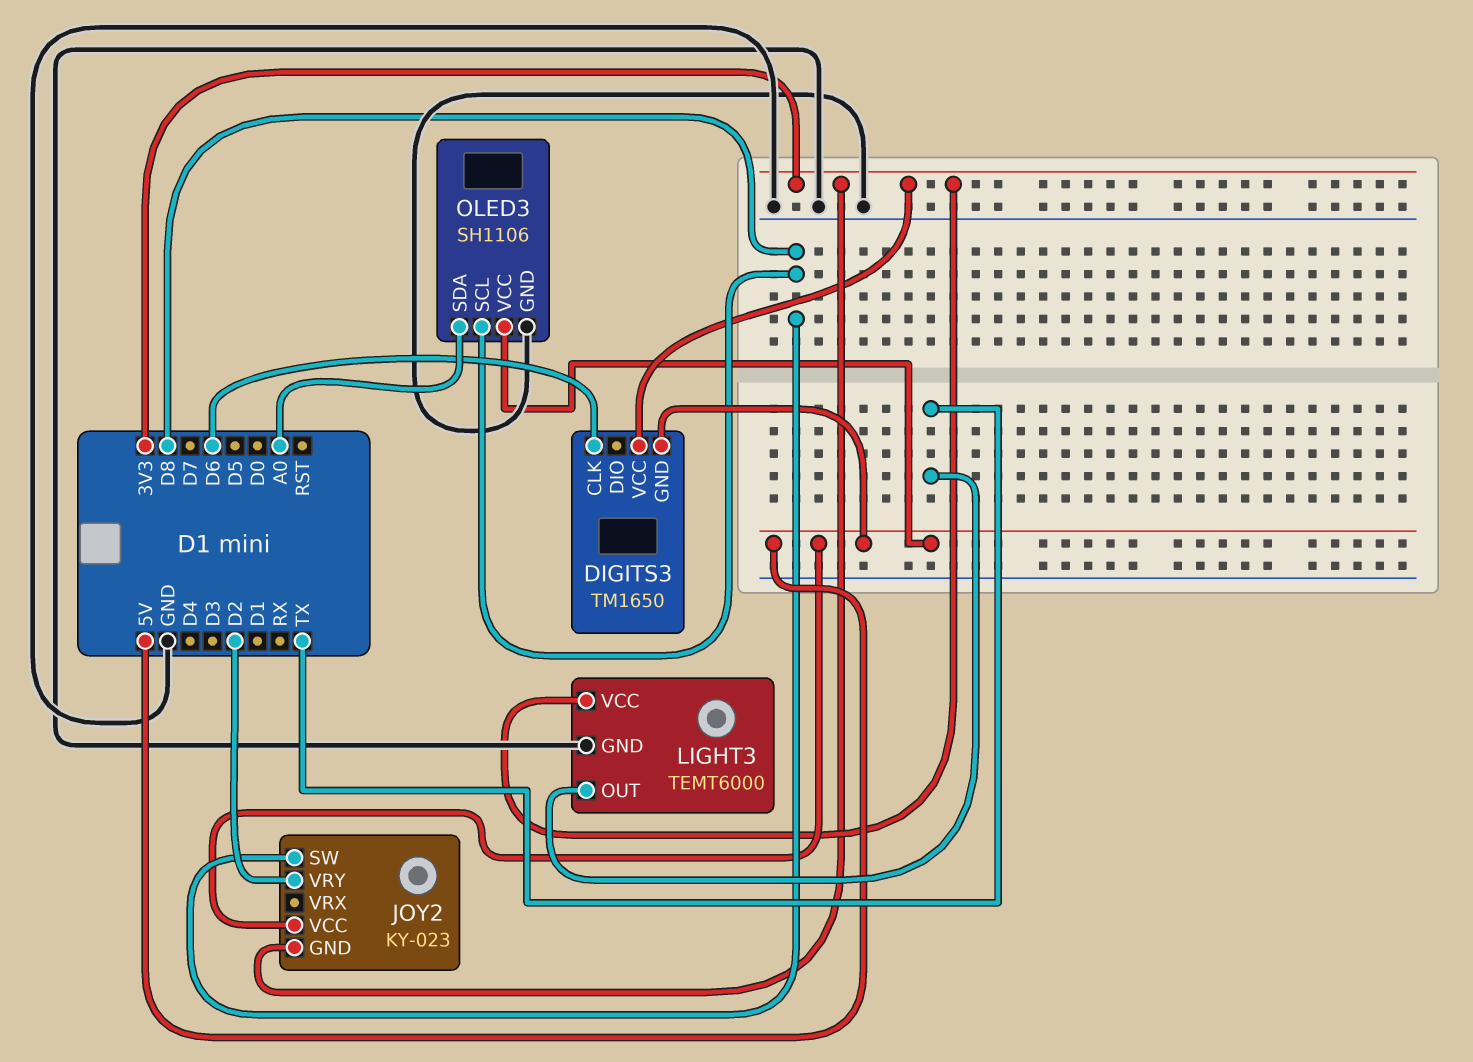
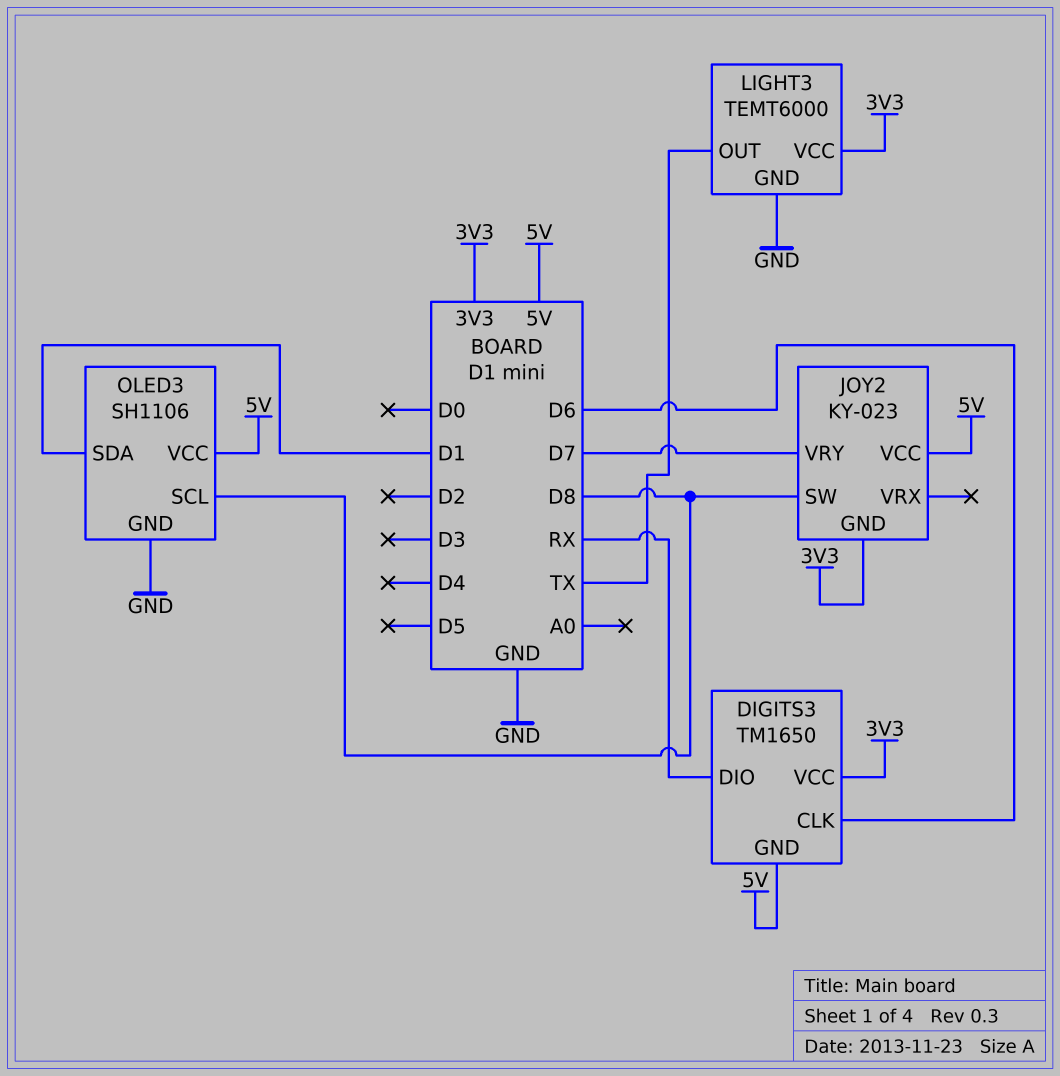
DIGITS3 pin DIO: none -> RX
JOY2 pin VRY: D2 -> D7
OLED3 pin SDA: A0 -> D1

